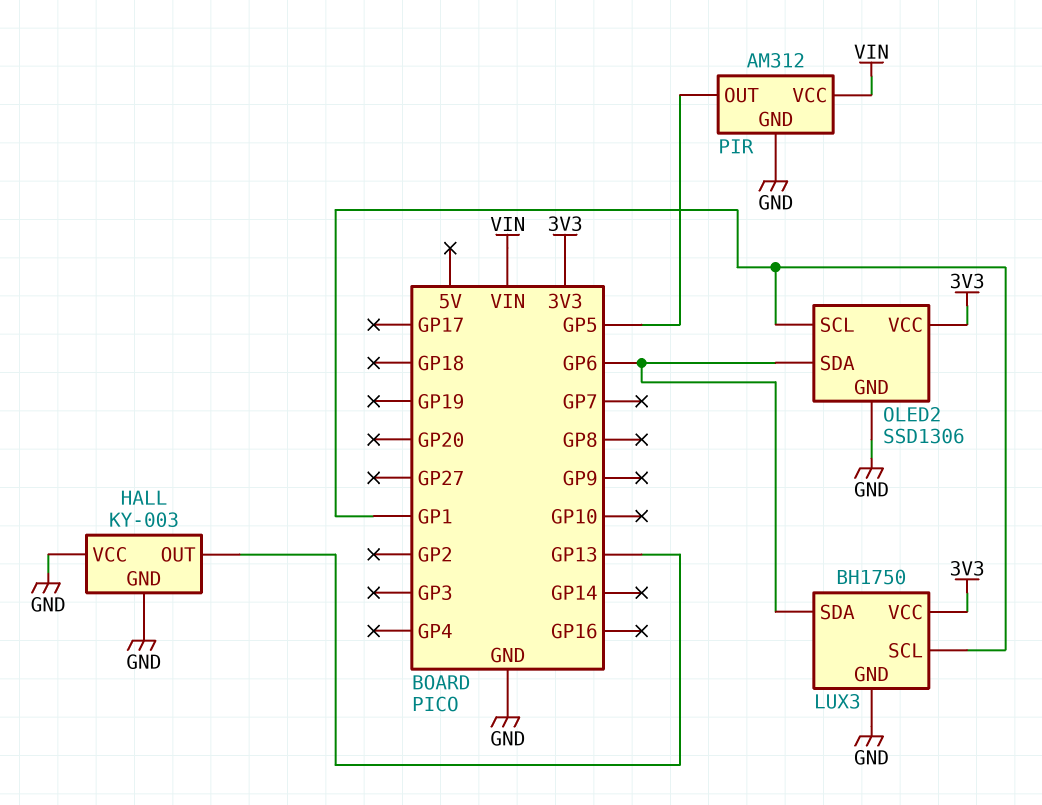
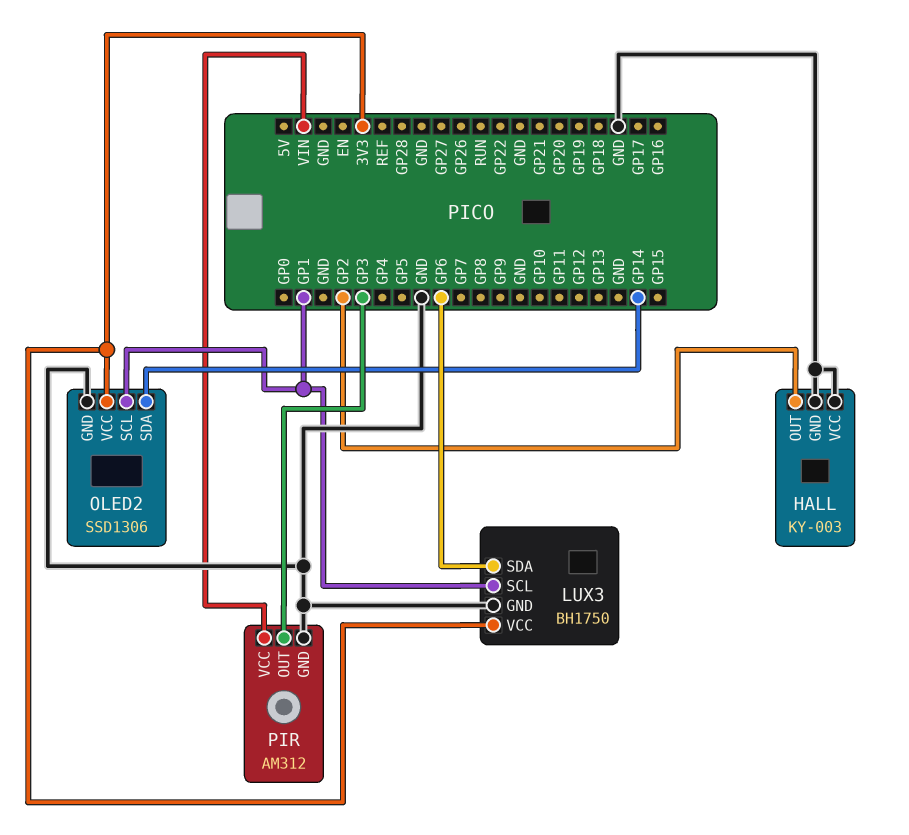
HALL pin OUT: GP13 -> GP2
OLED2 pin SDA: GP6 -> GP14
PIR pin OUT: GP5 -> GP3

